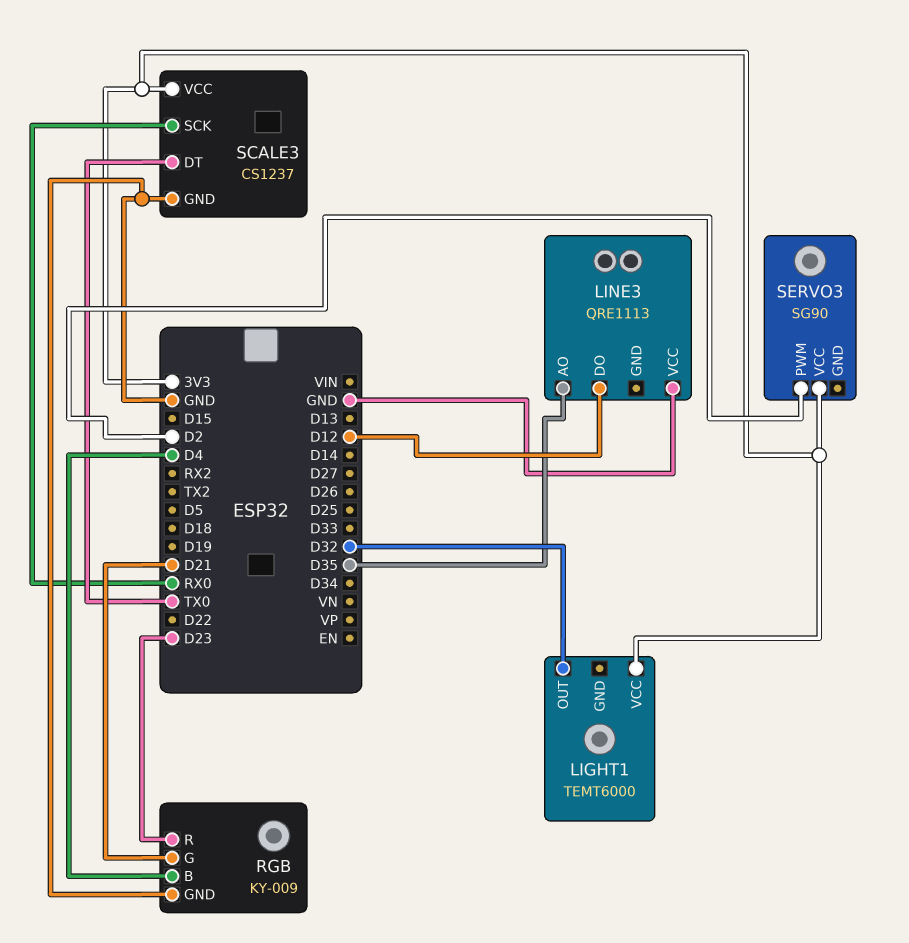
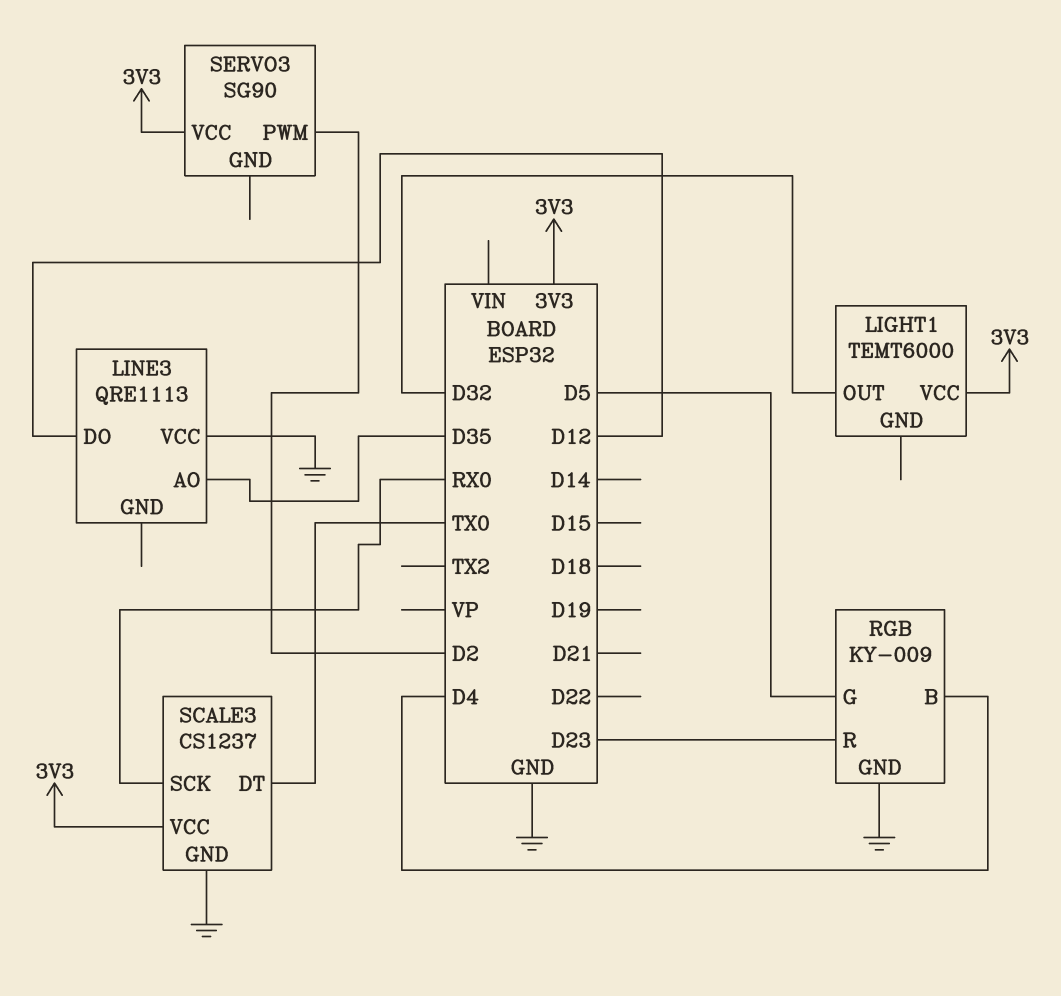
RGB pin G: D21 -> D5

